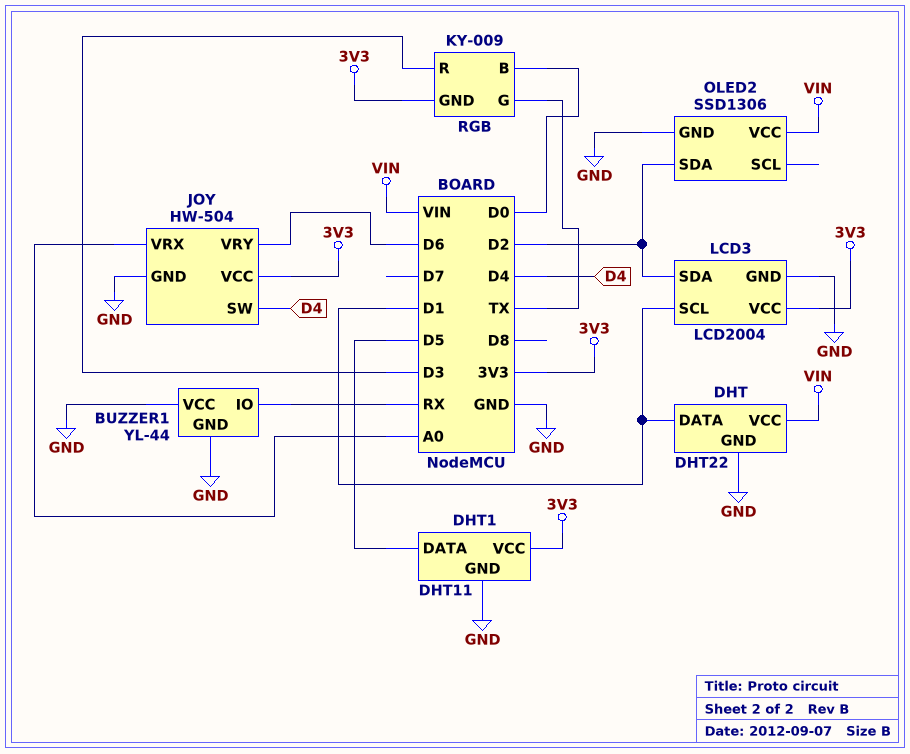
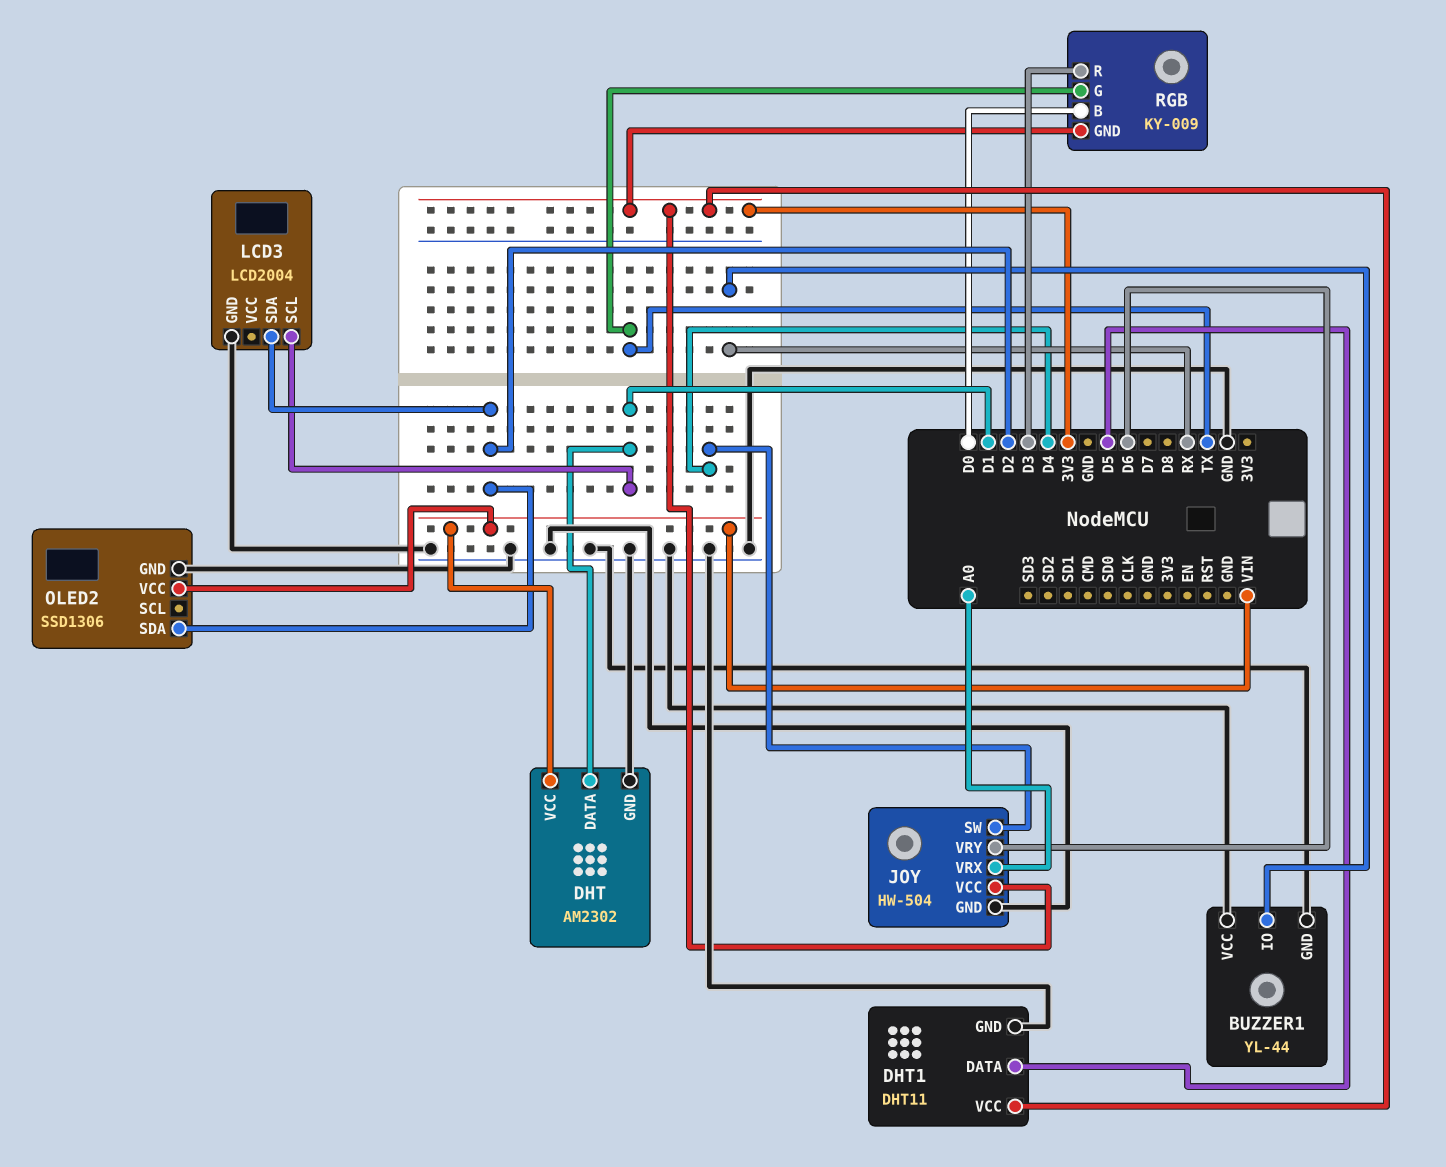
DHT: DHT22 -> AM2302
LCD3 pin VCC: 3V3 -> none

